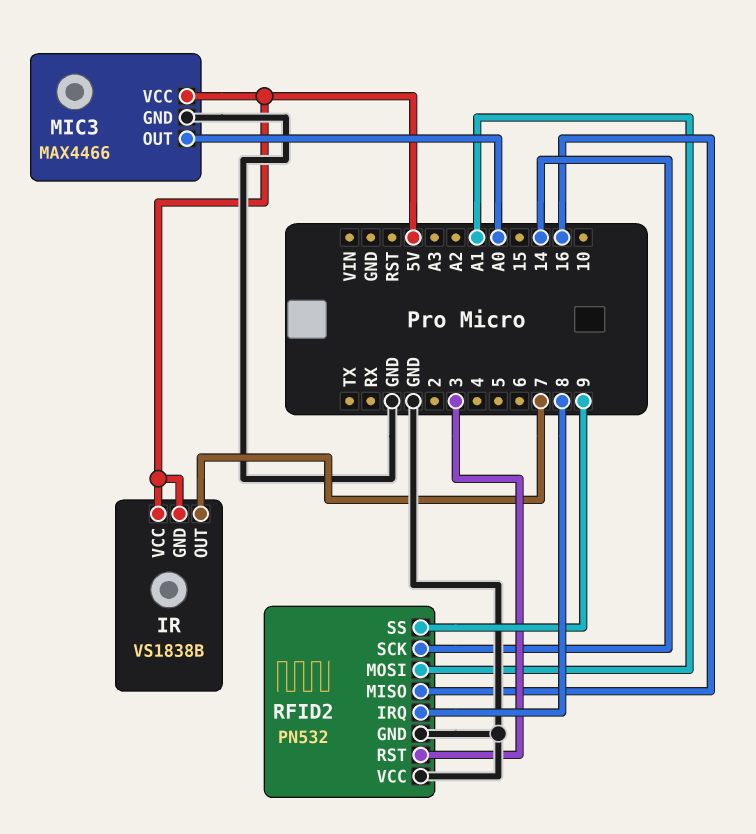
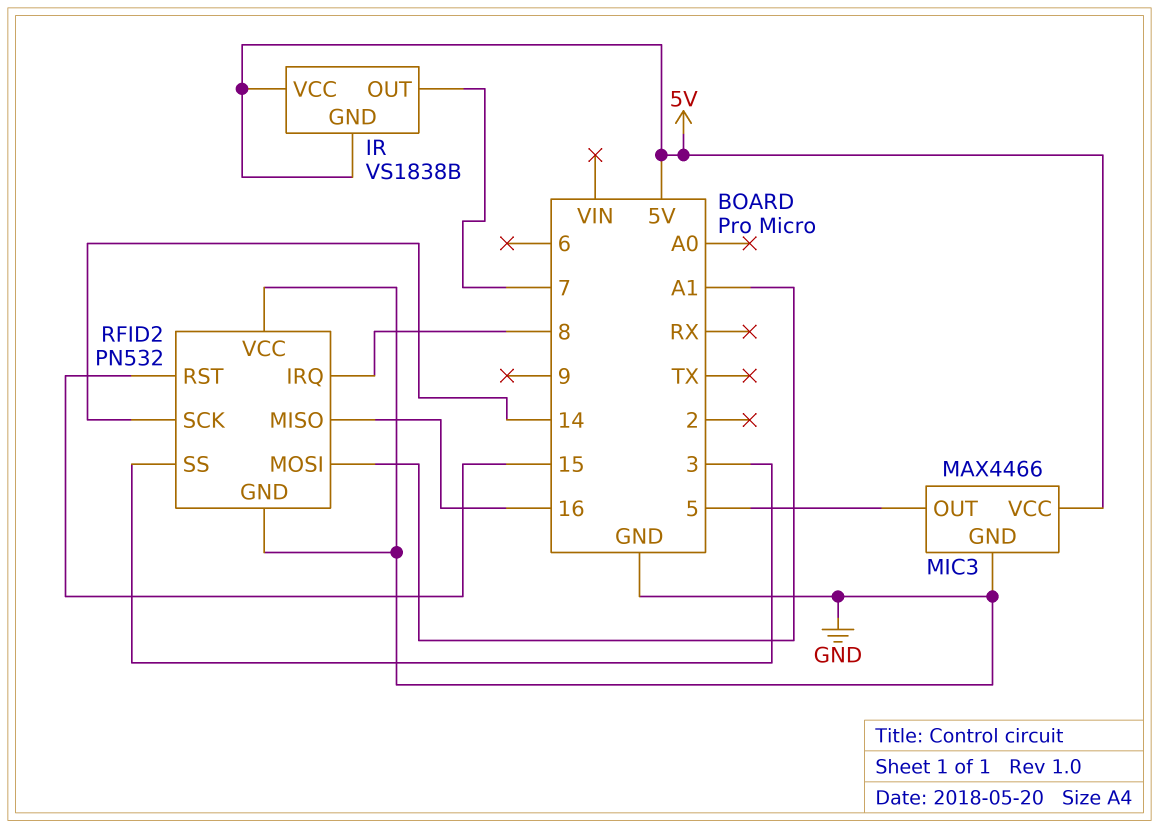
MIC3 pin OUT: A0 -> 5
RFID2 pin RST: 3 -> 15
RFID2 pin SS: 9 -> 3

